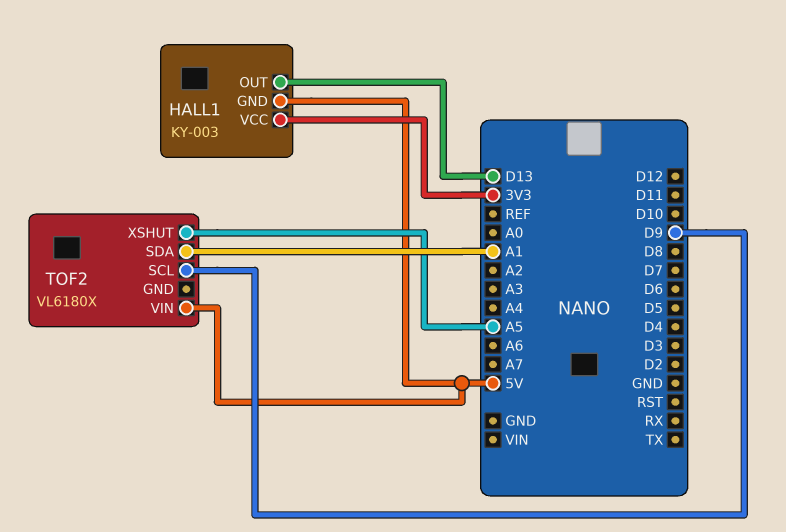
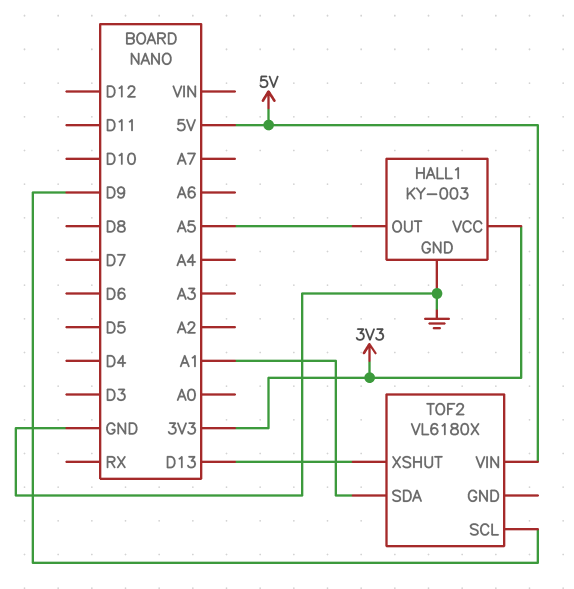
HALL1 pin GND: 5V -> GND
HALL1 pin OUT: D13 -> A5
TOF2 pin XSHUT: A5 -> D13

